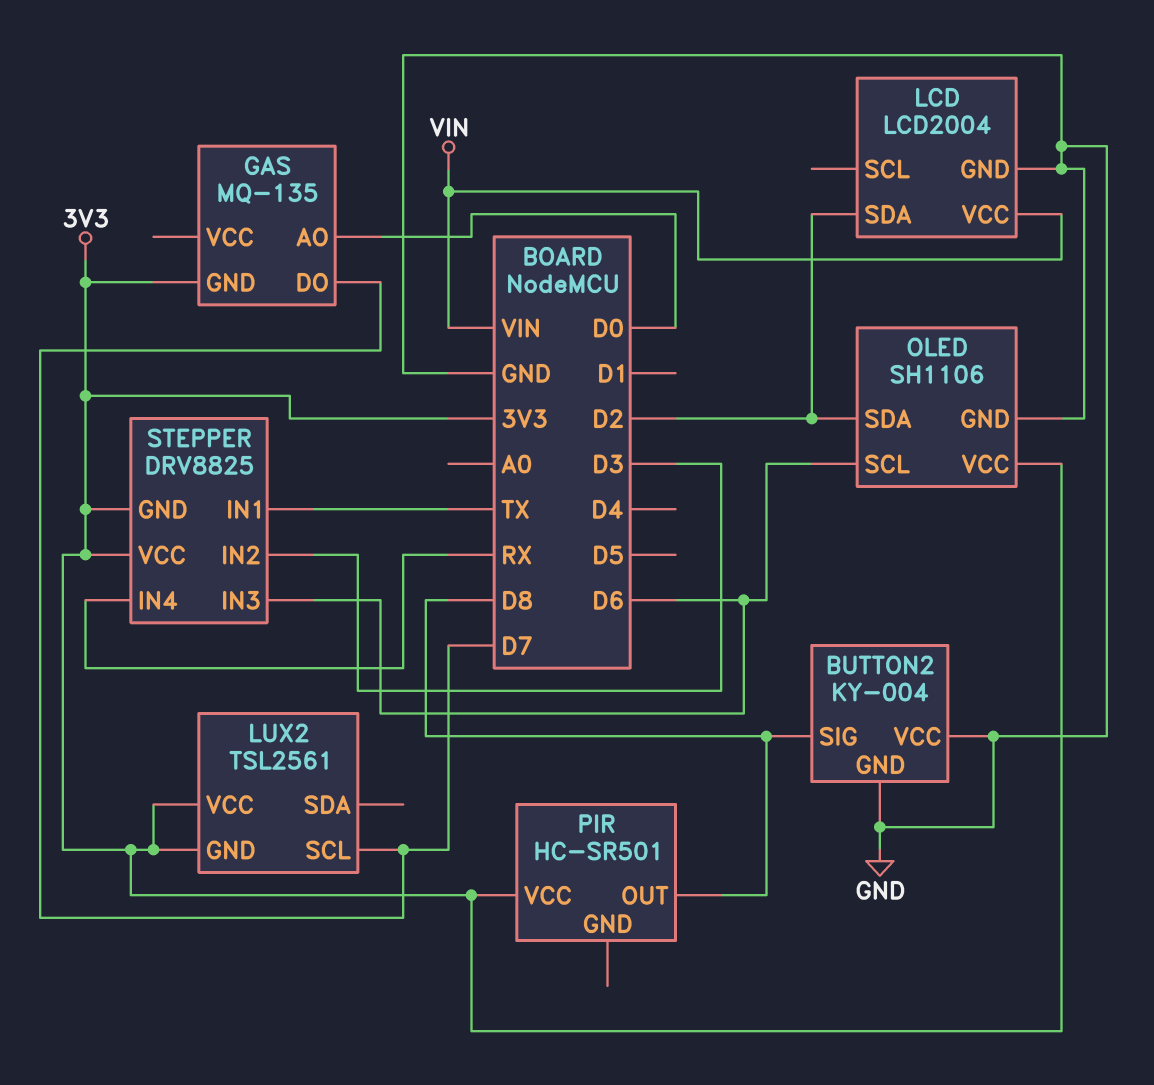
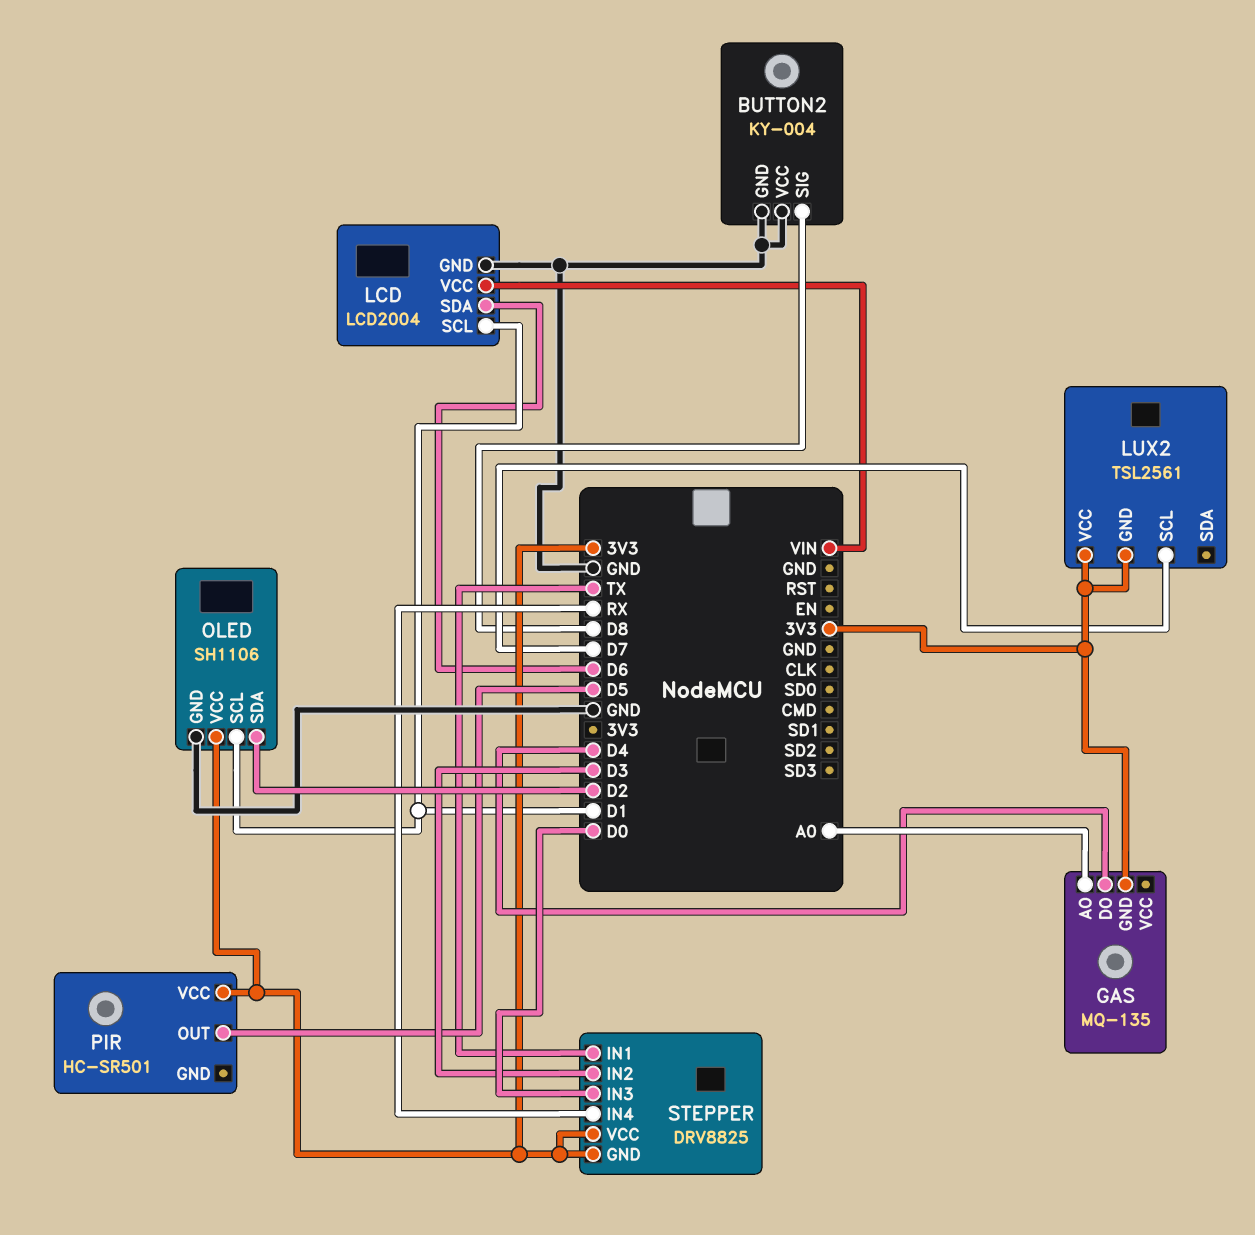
GAS pin AO: D0 -> A0
GAS pin DO: D7 -> D4
LCD pin SCL: none -> D1
LCD pin SDA: D2 -> D6
OLED pin SCL: D6 -> D1
PIR pin OUT: D8 -> D5
STEPPER pin IN3: D6 -> D0

